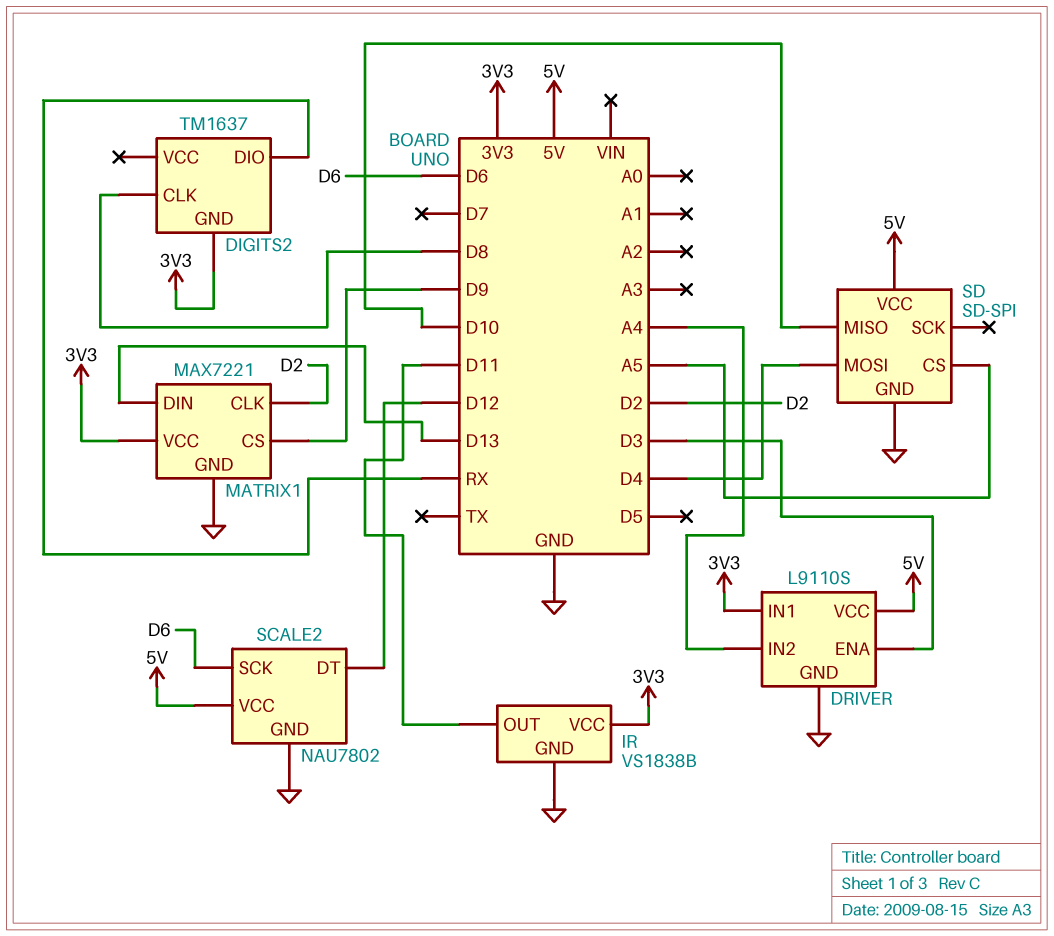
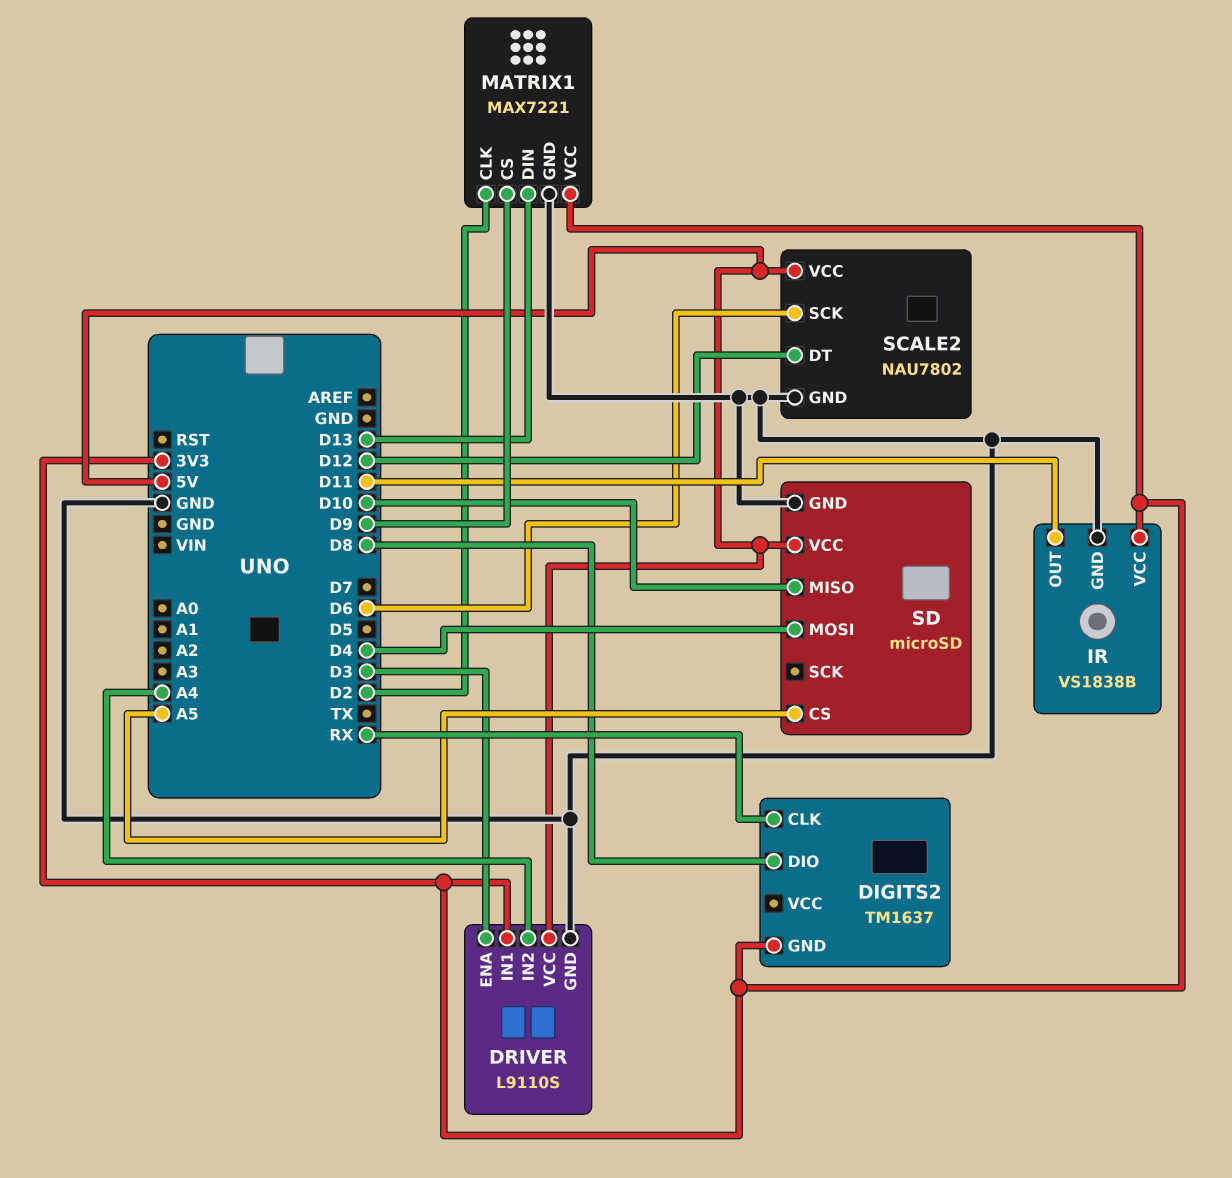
DIGITS2 pin CLK: D8 -> RX
DIGITS2 pin DIO: RX -> D8
SD: SD-SPI -> microSD

